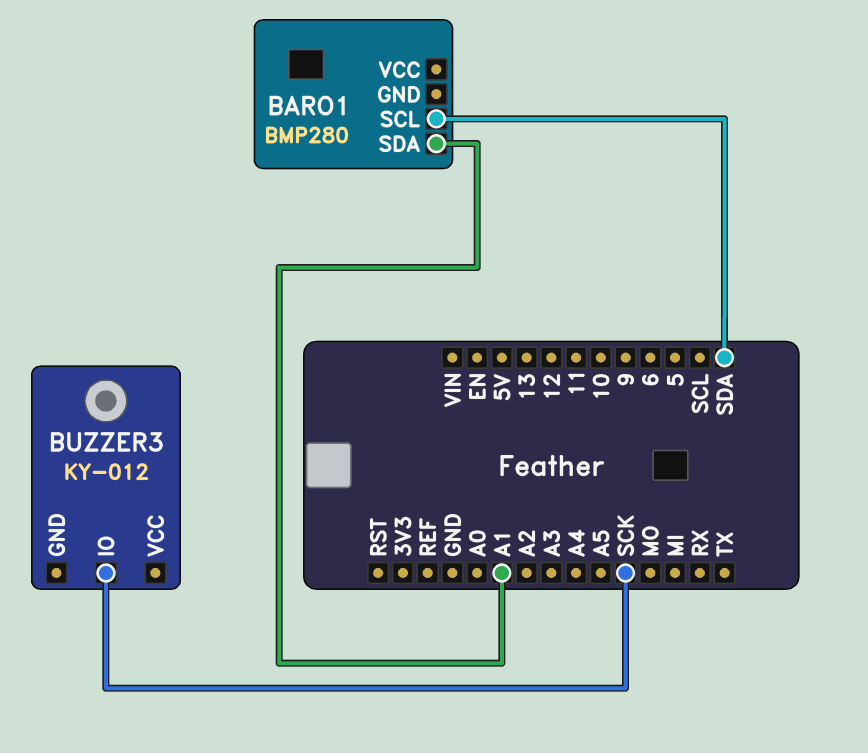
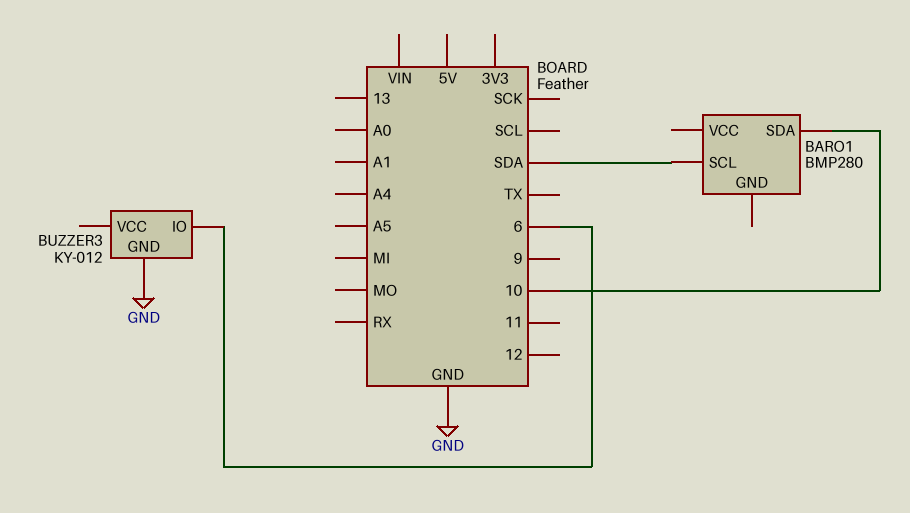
BARO1 pin SDA: A1 -> 10
BUZZER3 pin GND: none -> GND
BUZZER3 pin IO: SCK -> 6

